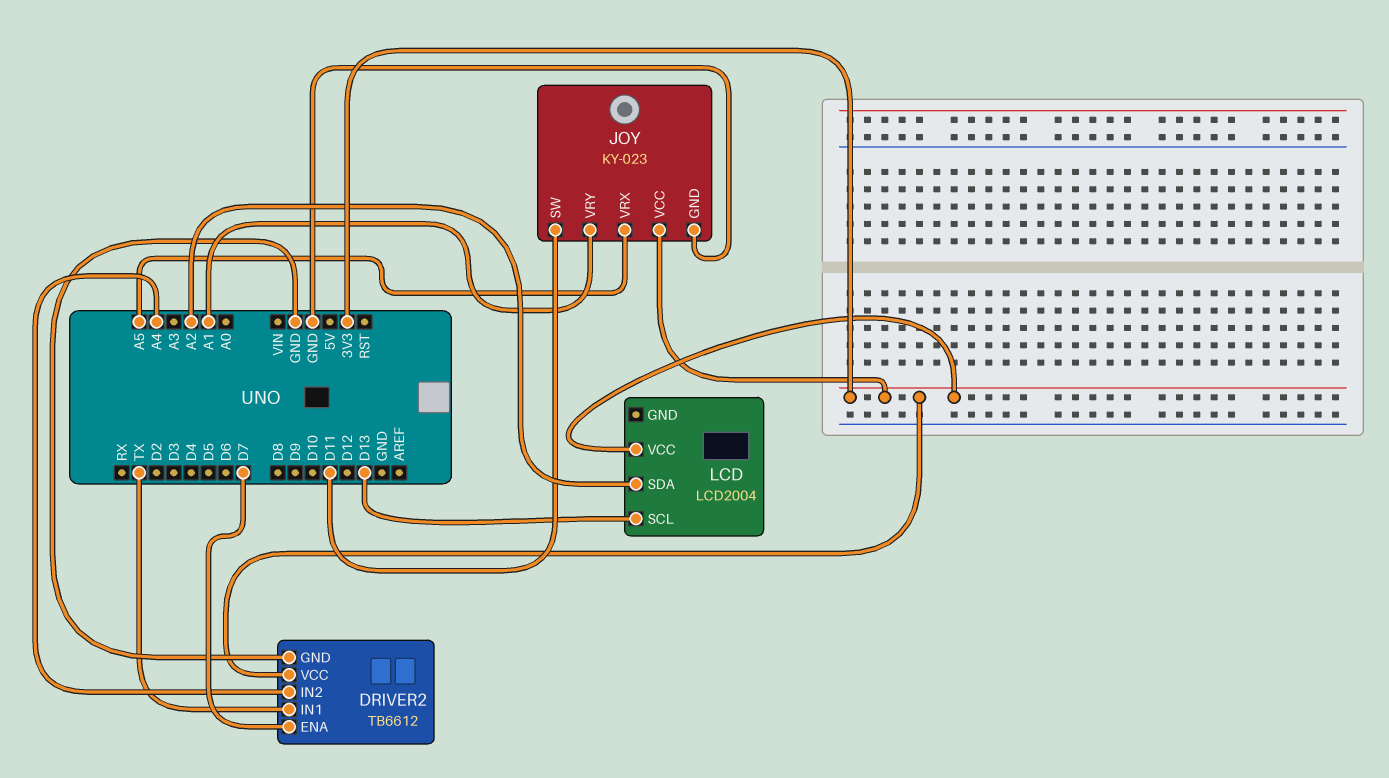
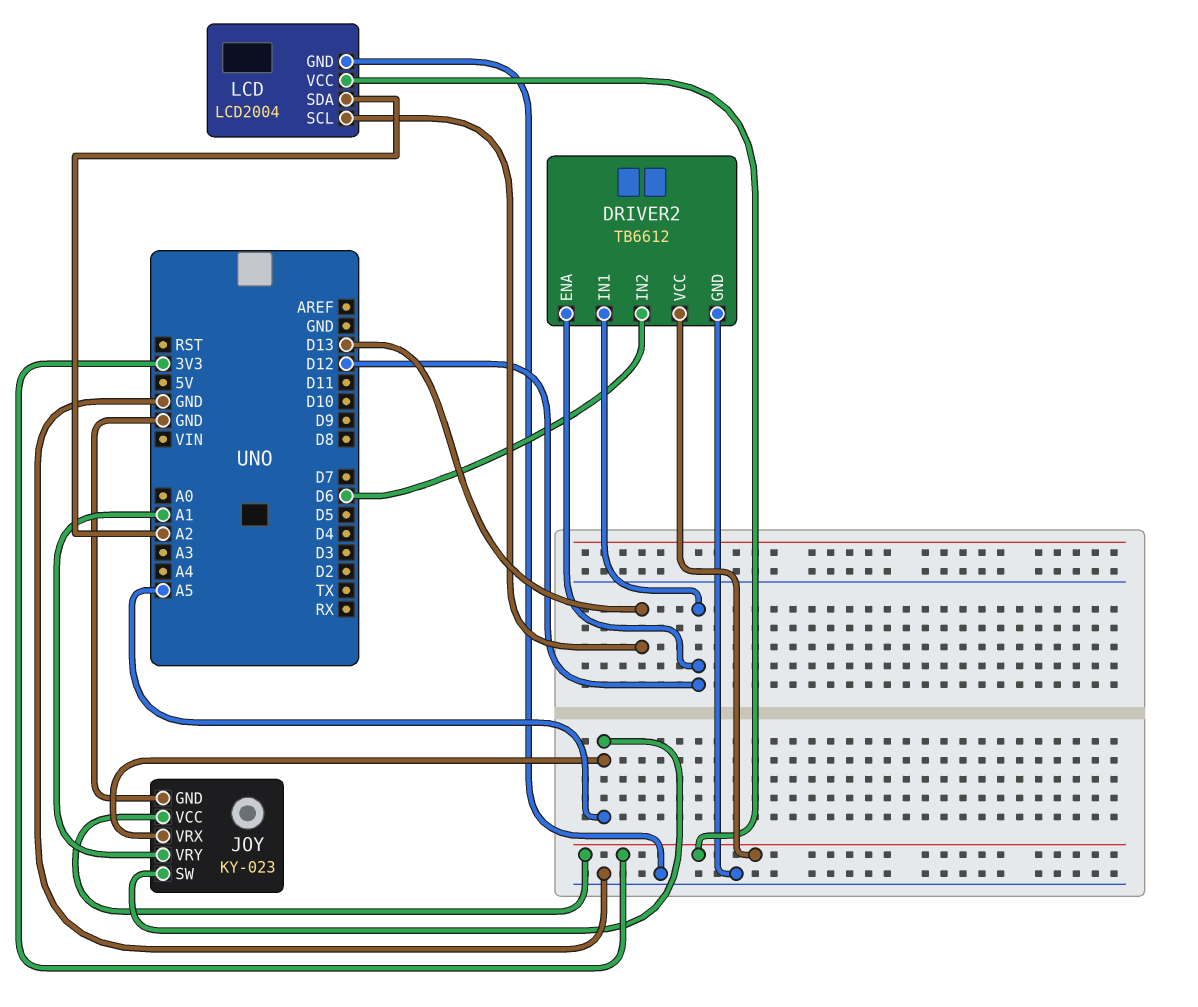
DRIVER2 pin ENA: D7 -> D12
DRIVER2 pin IN1: TX -> D12
DRIVER2 pin IN2: A4 -> D6
JOY pin SW: D11 -> A5
LCD pin GND: none -> GND

